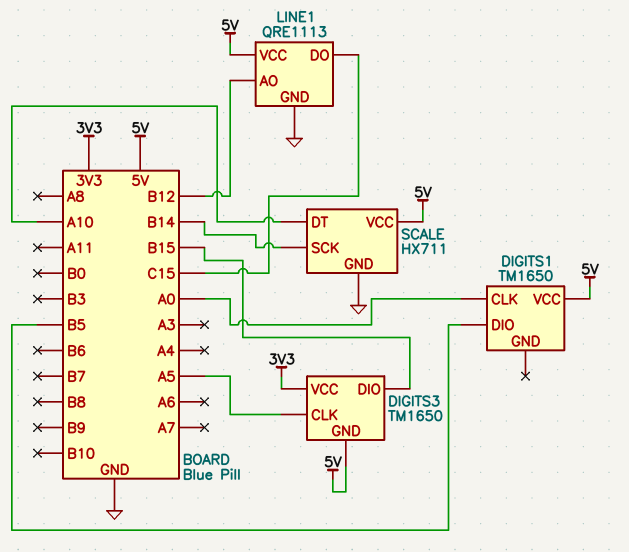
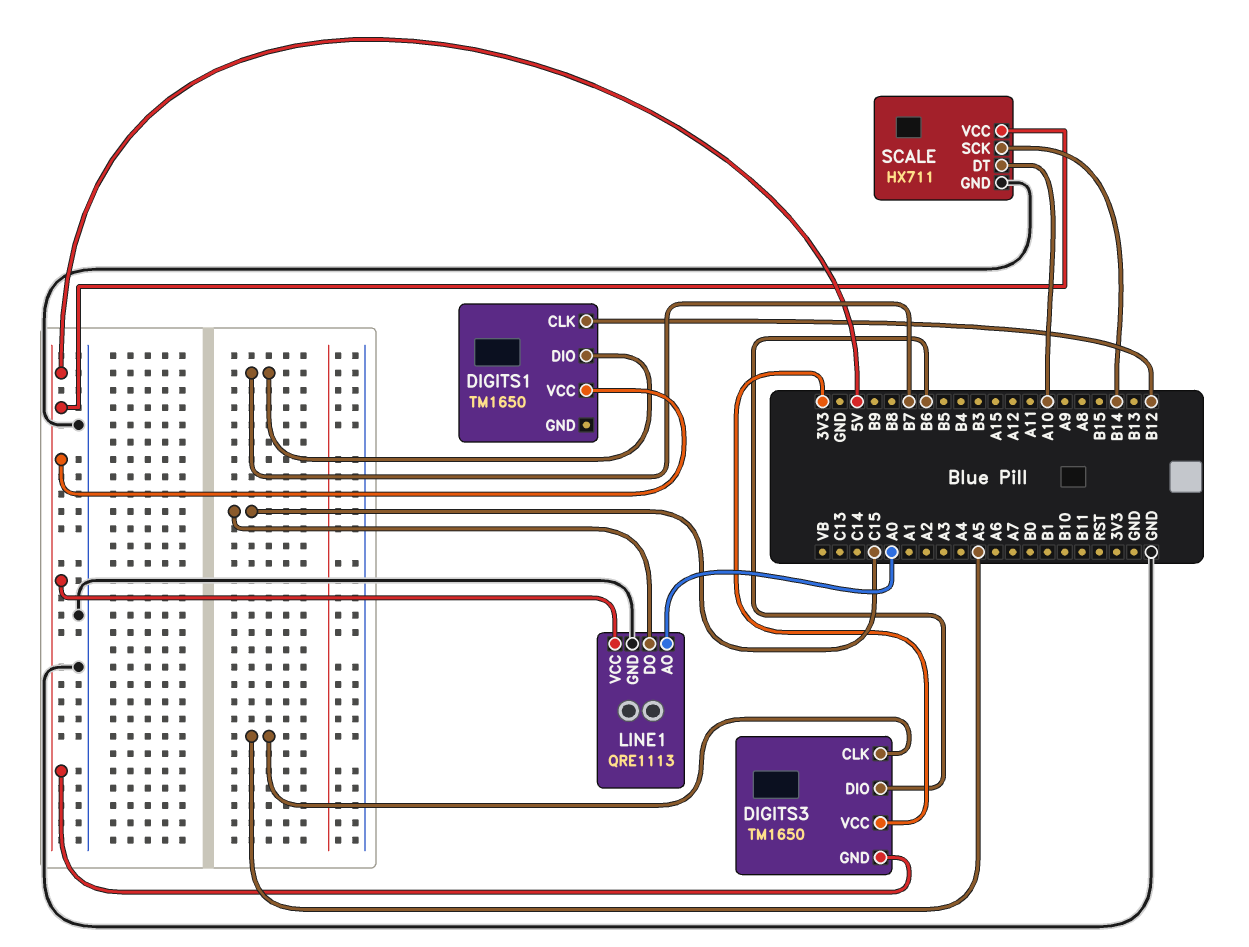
DIGITS1 pin CLK: A0 -> B12
DIGITS1 pin DIO: B5 -> B7
DIGITS3 pin DIO: B15 -> B6
LINE1 pin AO: B12 -> A0

